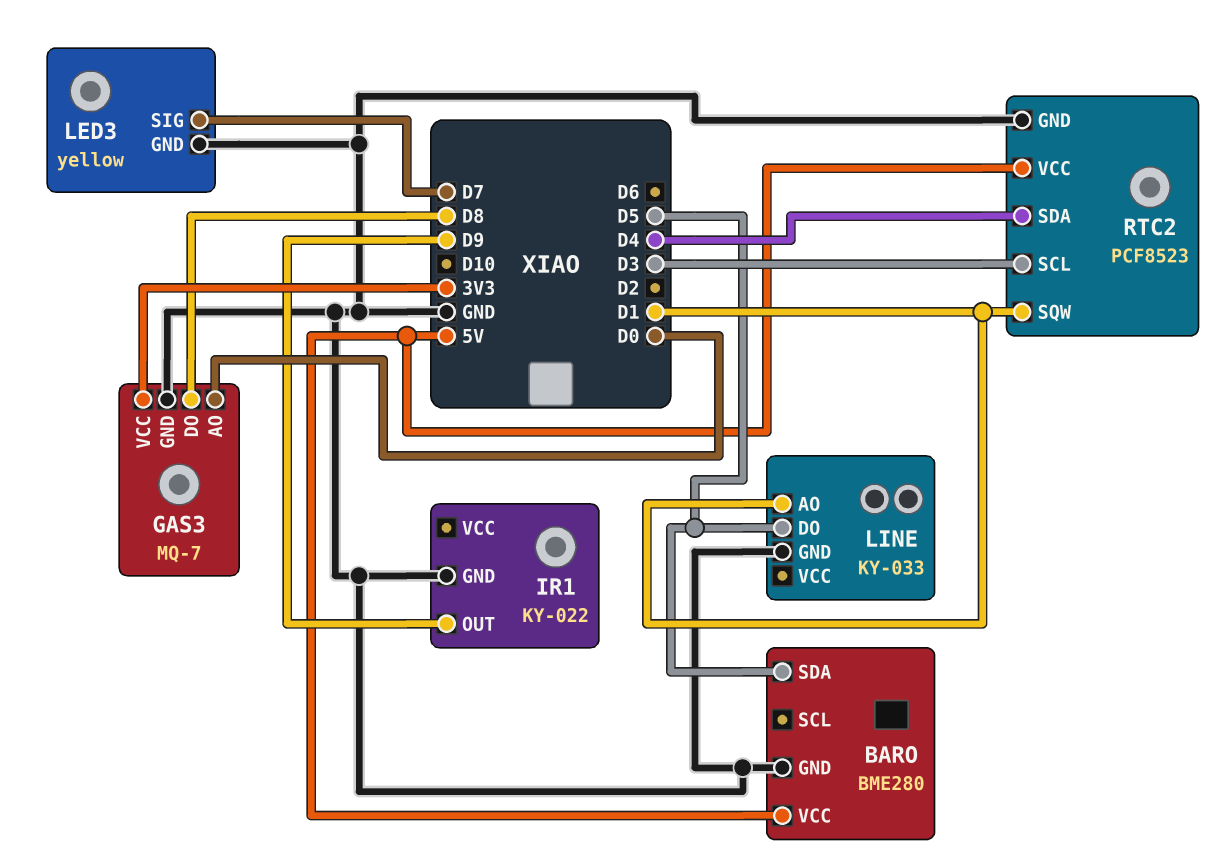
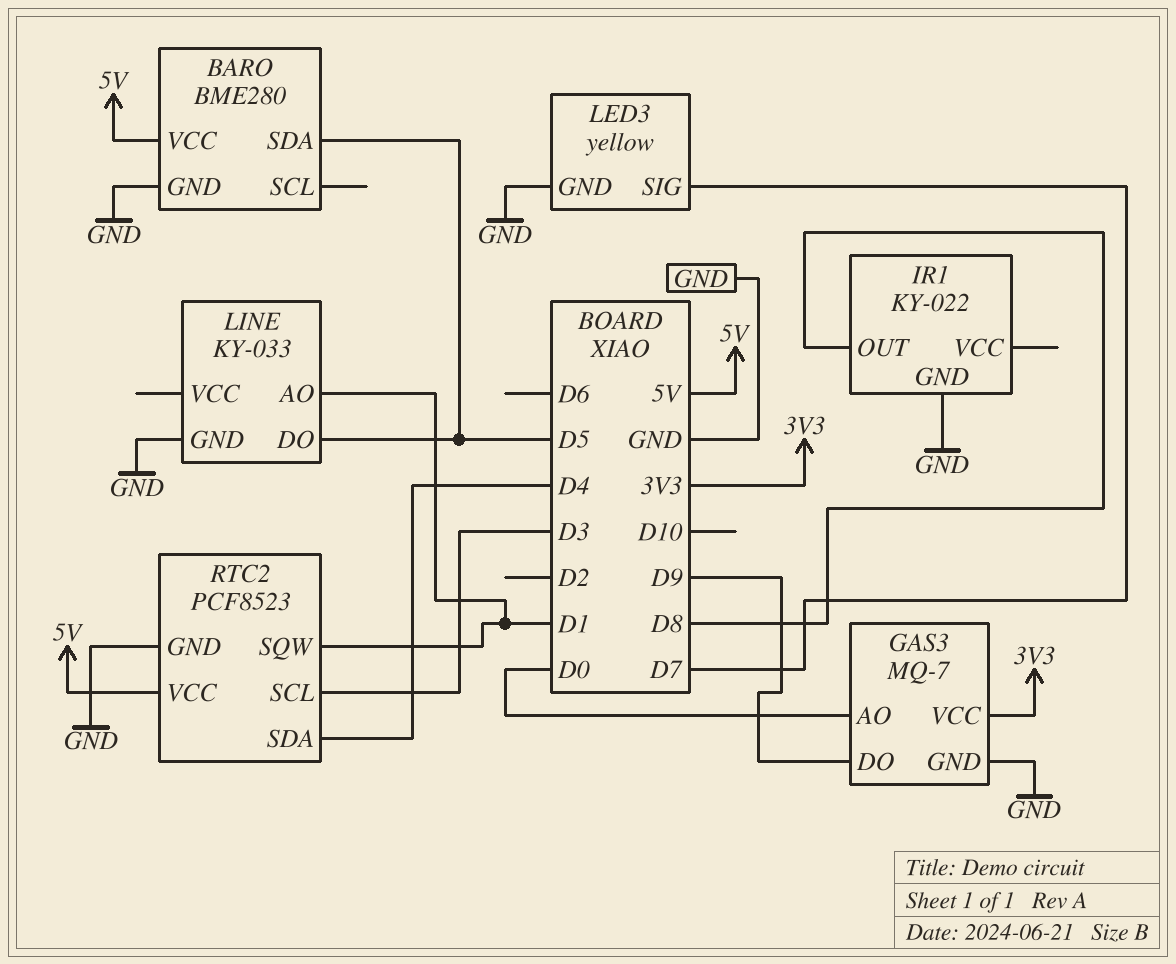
GAS3 pin DO: D8 -> D9
IR1 pin OUT: D9 -> D8

